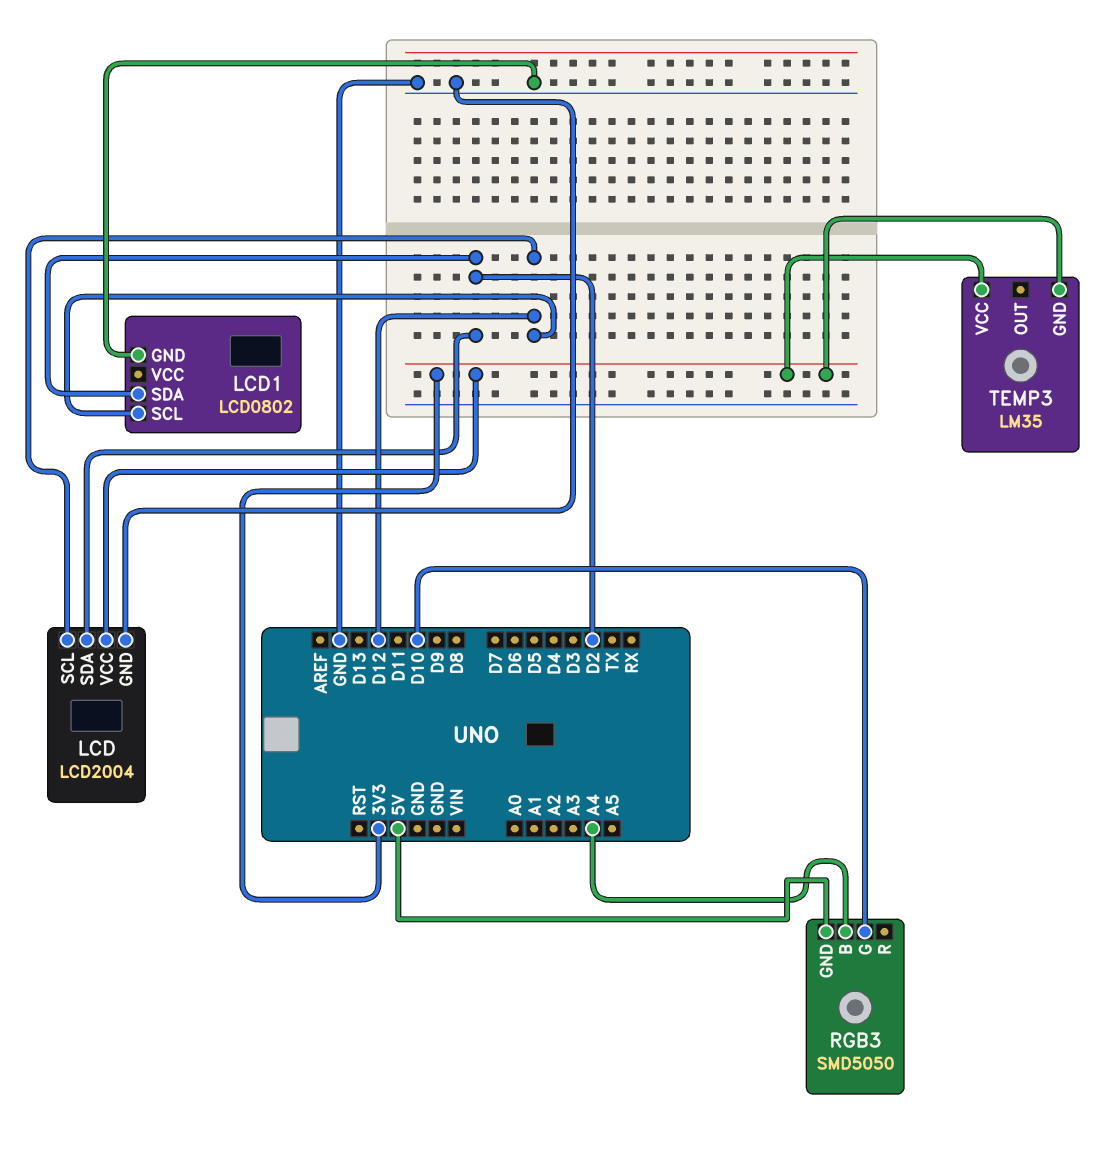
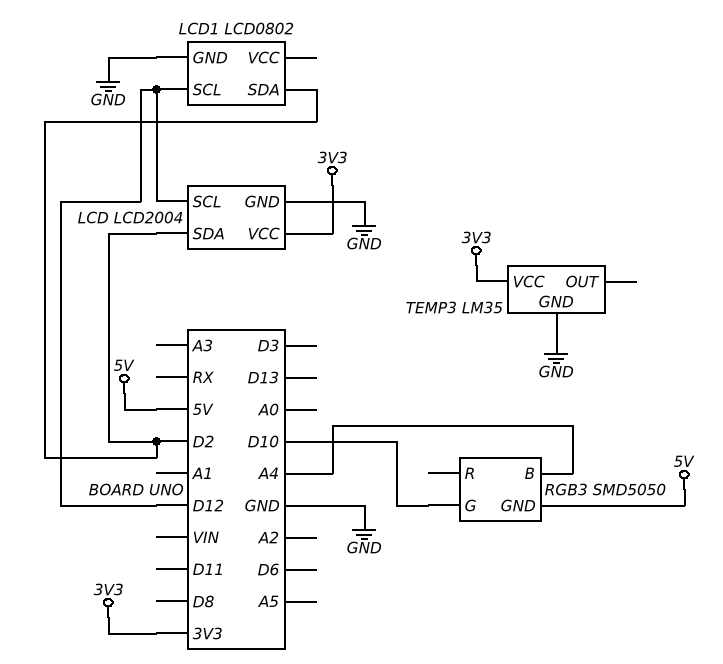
TEMP3 pin GND: 3V3 -> GND

